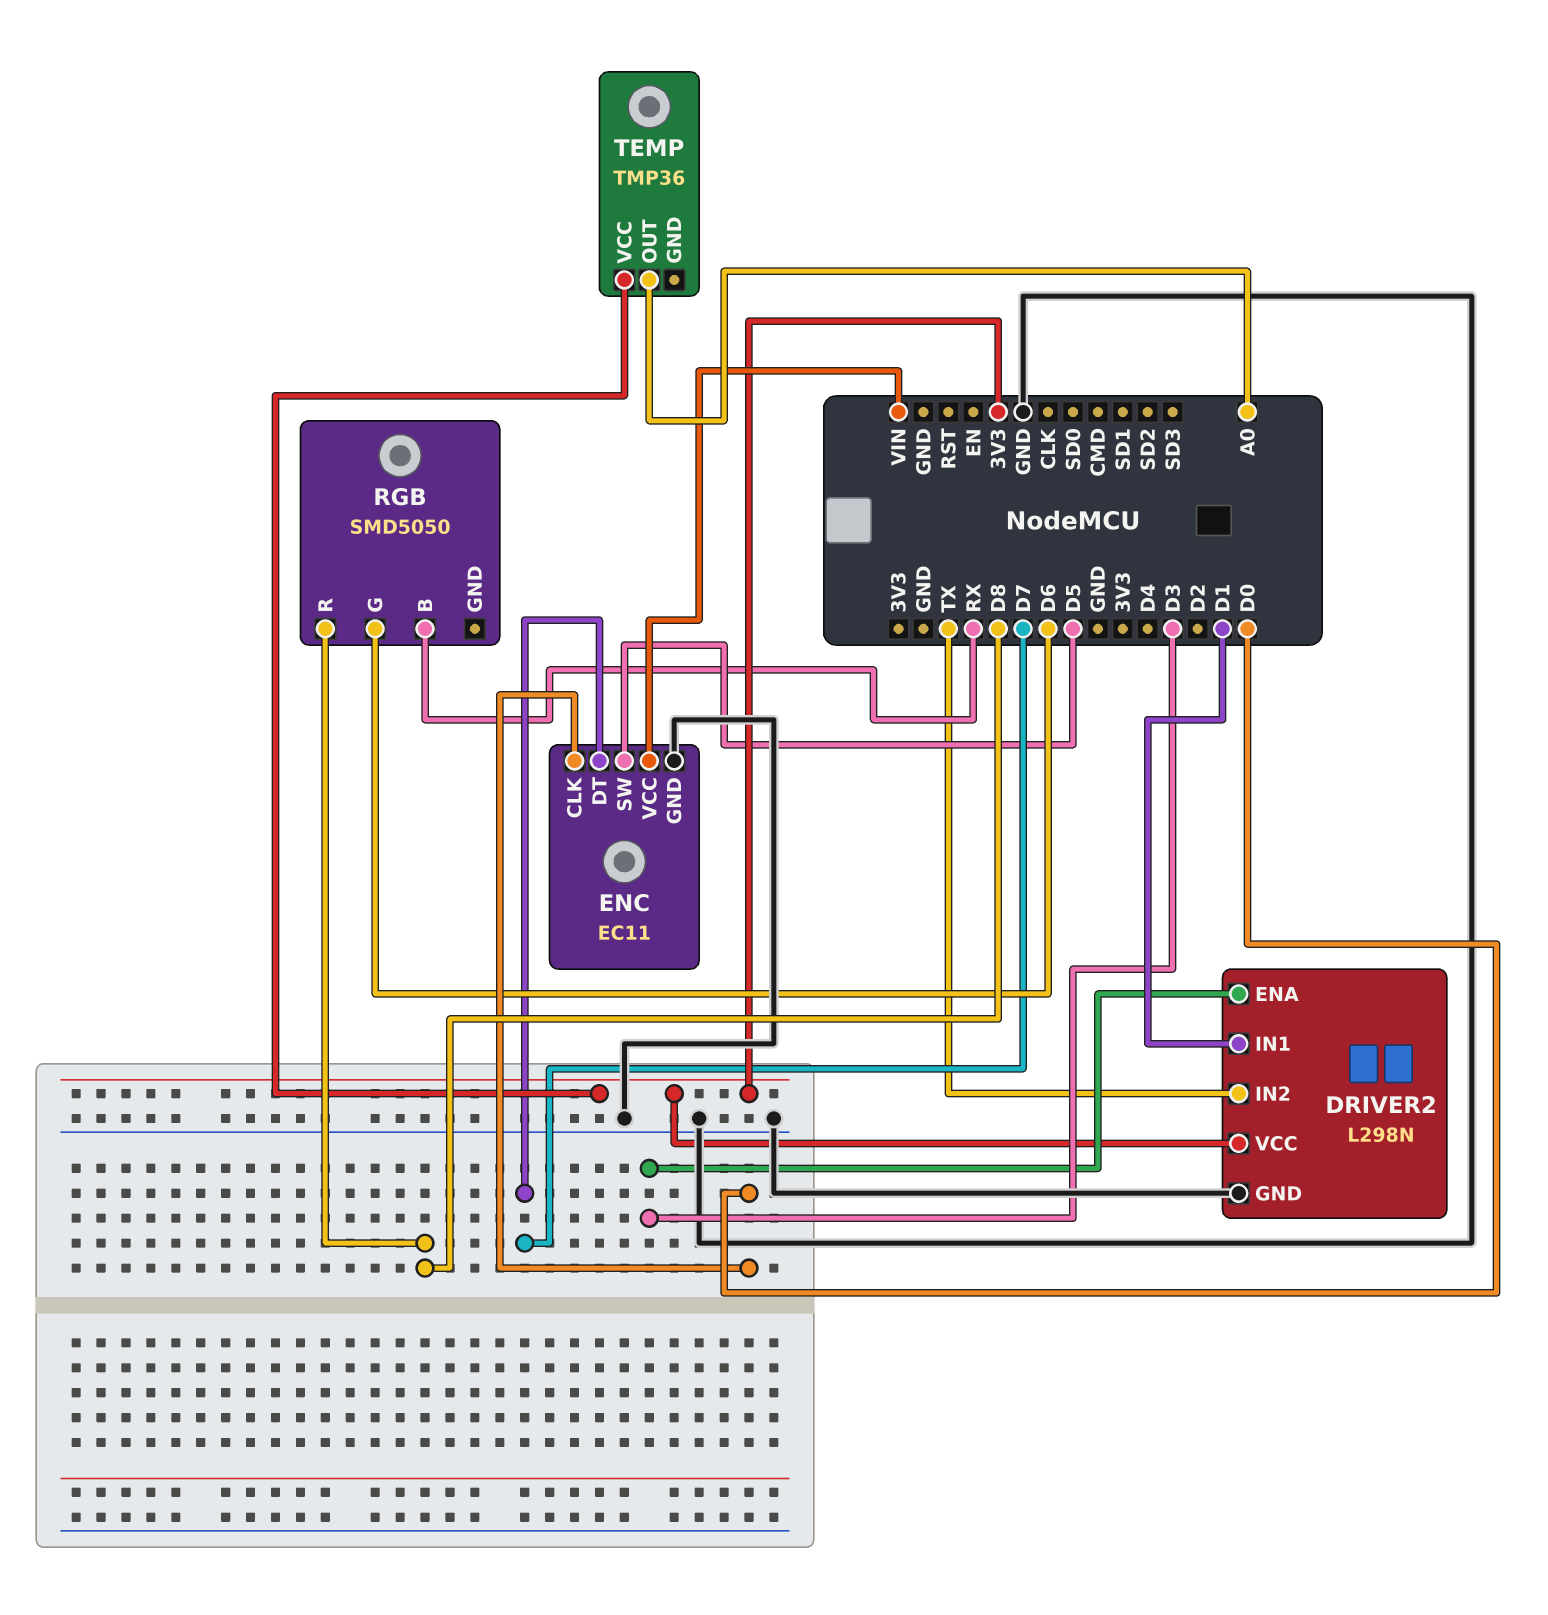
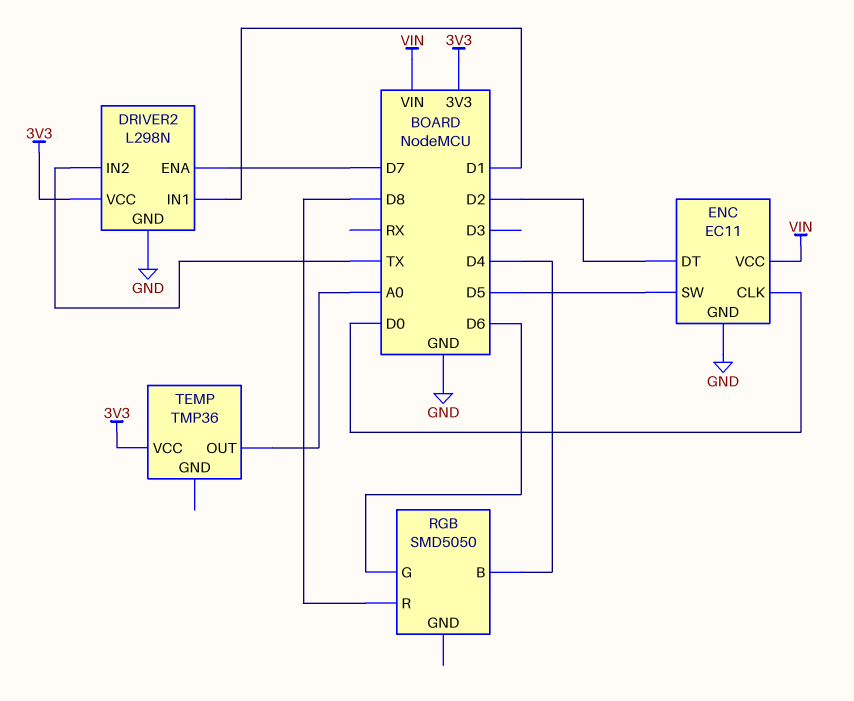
DRIVER2 pin ENA: D3 -> D7
ENC pin DT: D7 -> D2
RGB pin B: RX -> D4

